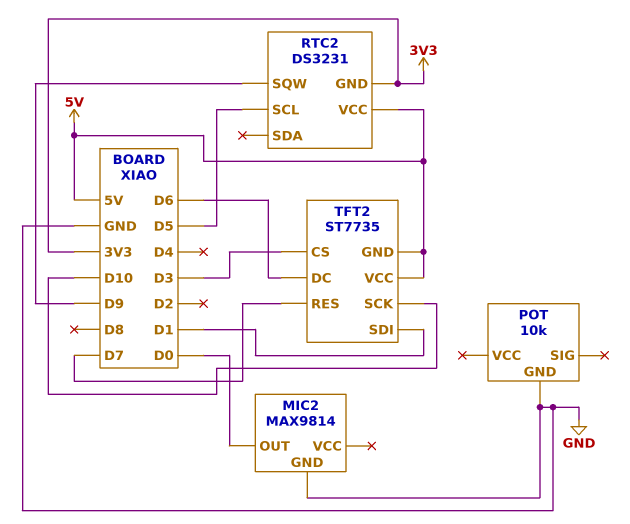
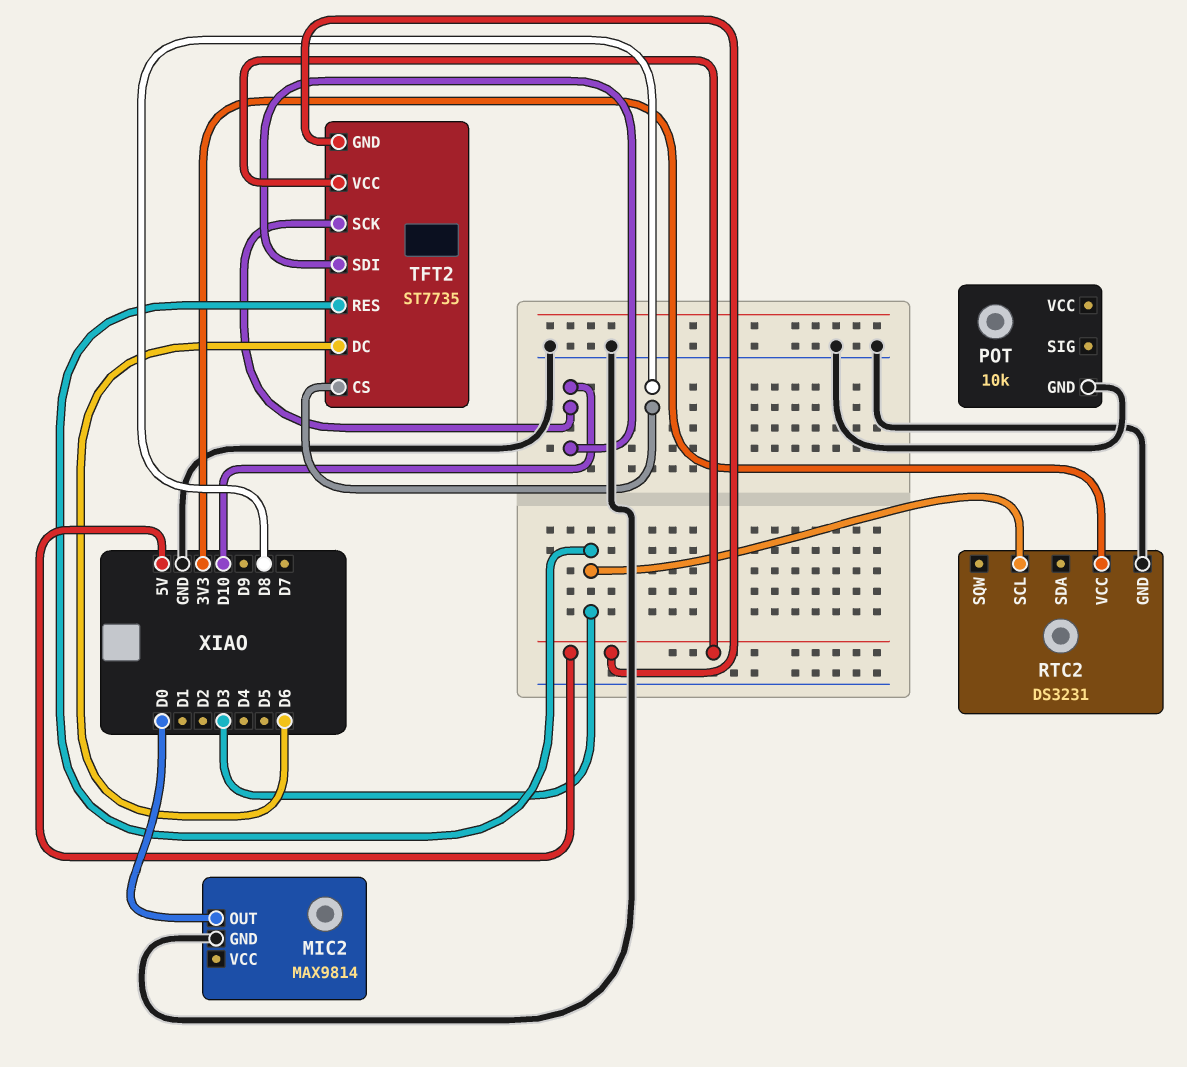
RTC2 pin GND: 3V3 -> GND
RTC2 pin SCL: D5 -> D3
RTC2 pin SQW: D9 -> none
RTC2 pin VCC: 5V -> 3V3
TFT2 pin CS: D3 -> D8
TFT2 pin RES: D7 -> D3
TFT2 pin SDI: D1 -> D10

